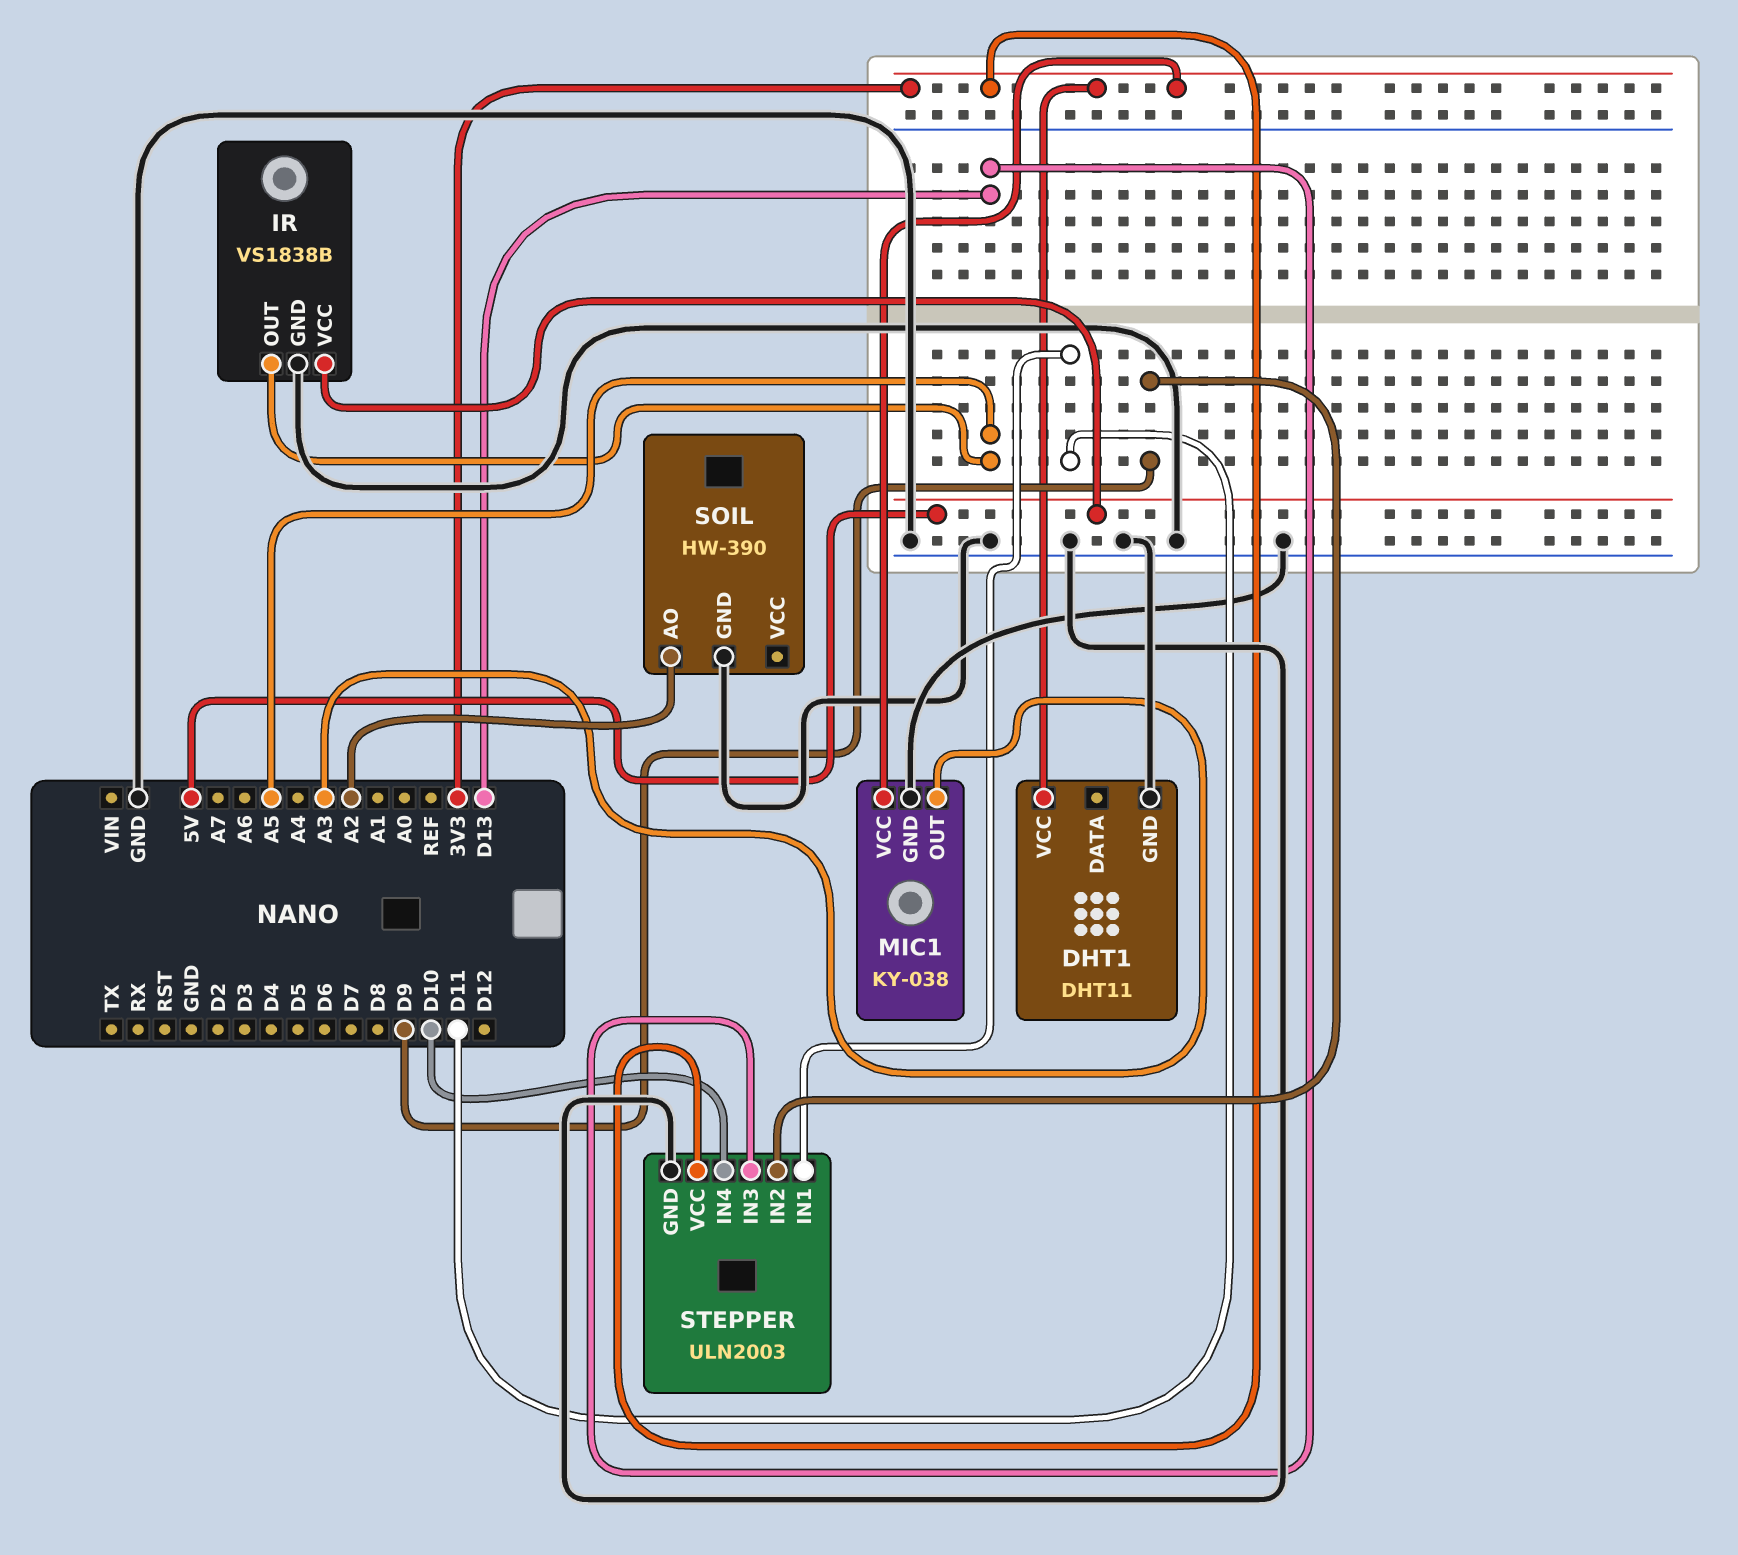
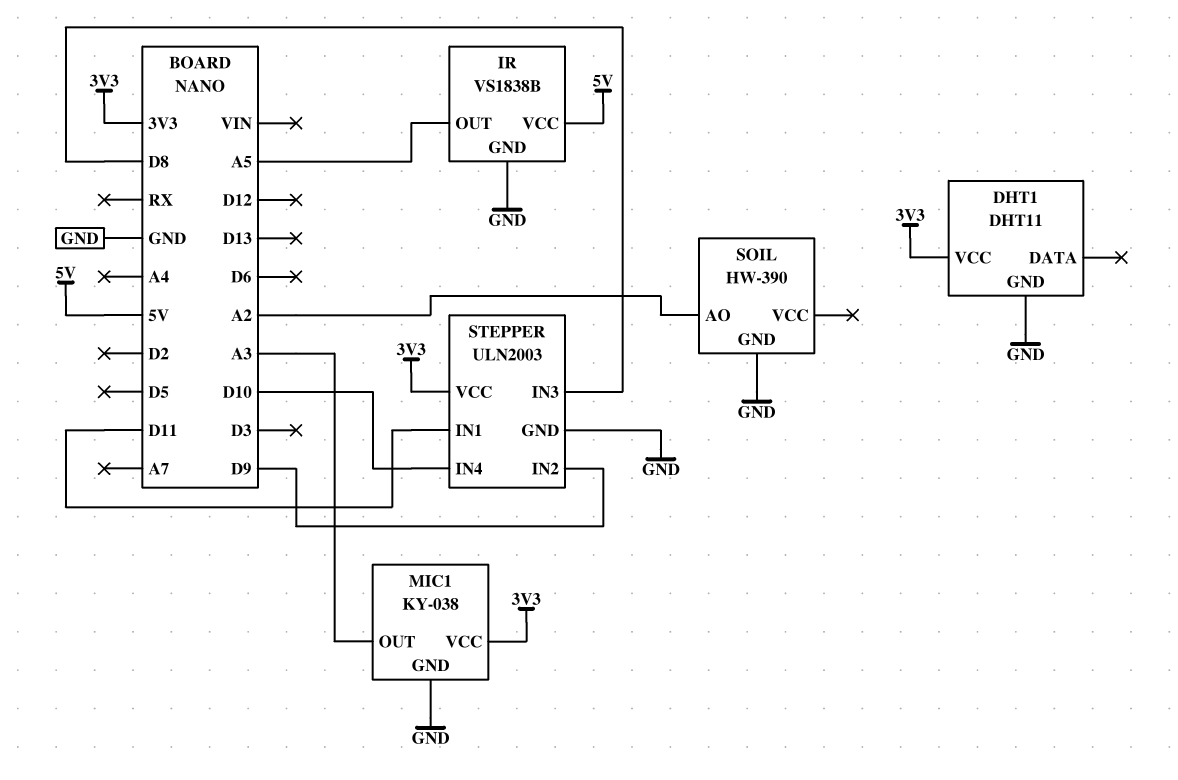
STEPPER pin IN3: D13 -> D8

